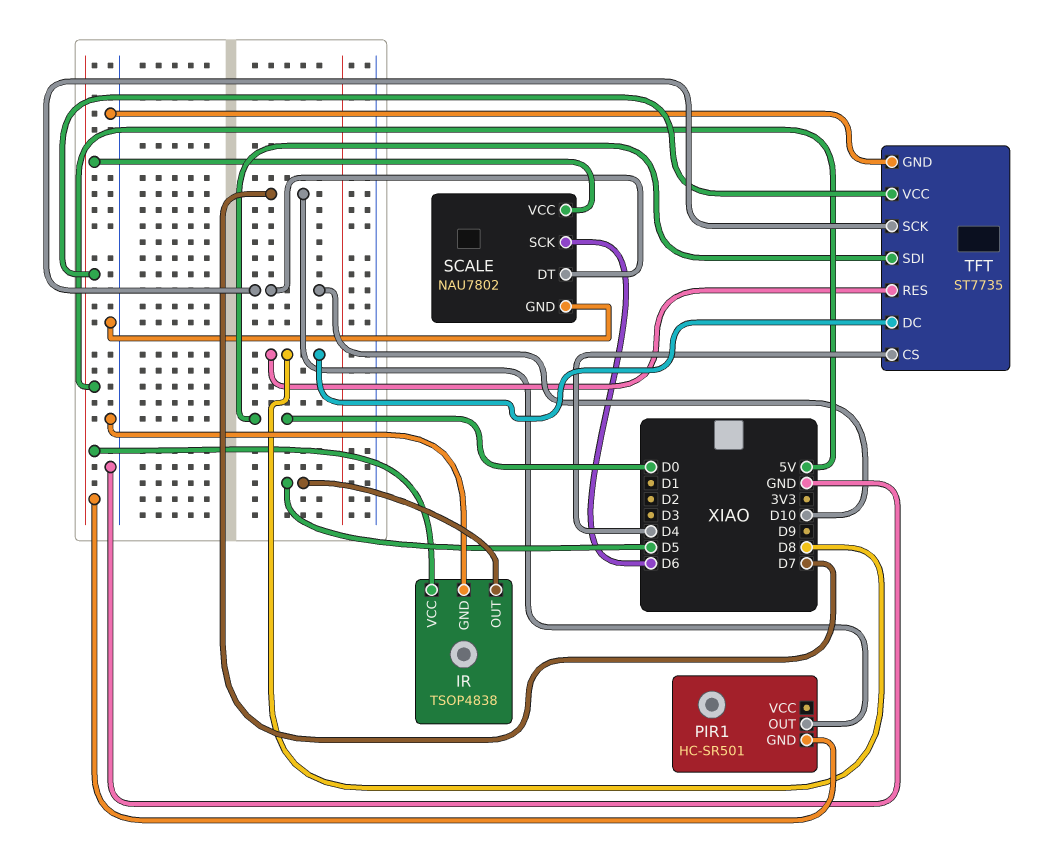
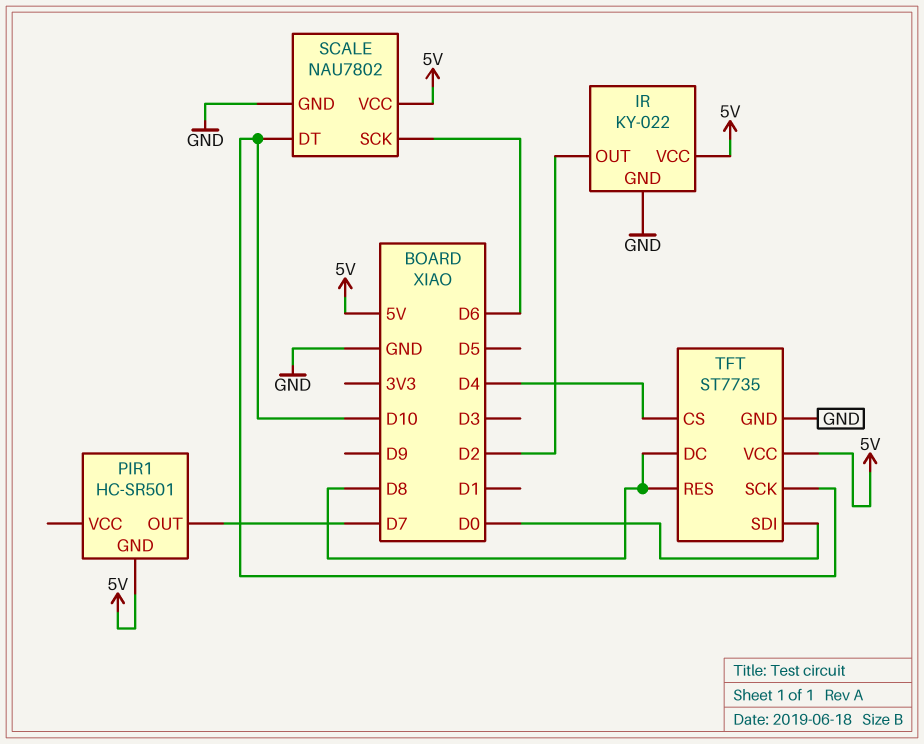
IR: TSOP4838 -> KY-022
IR pin OUT: D5 -> D2

